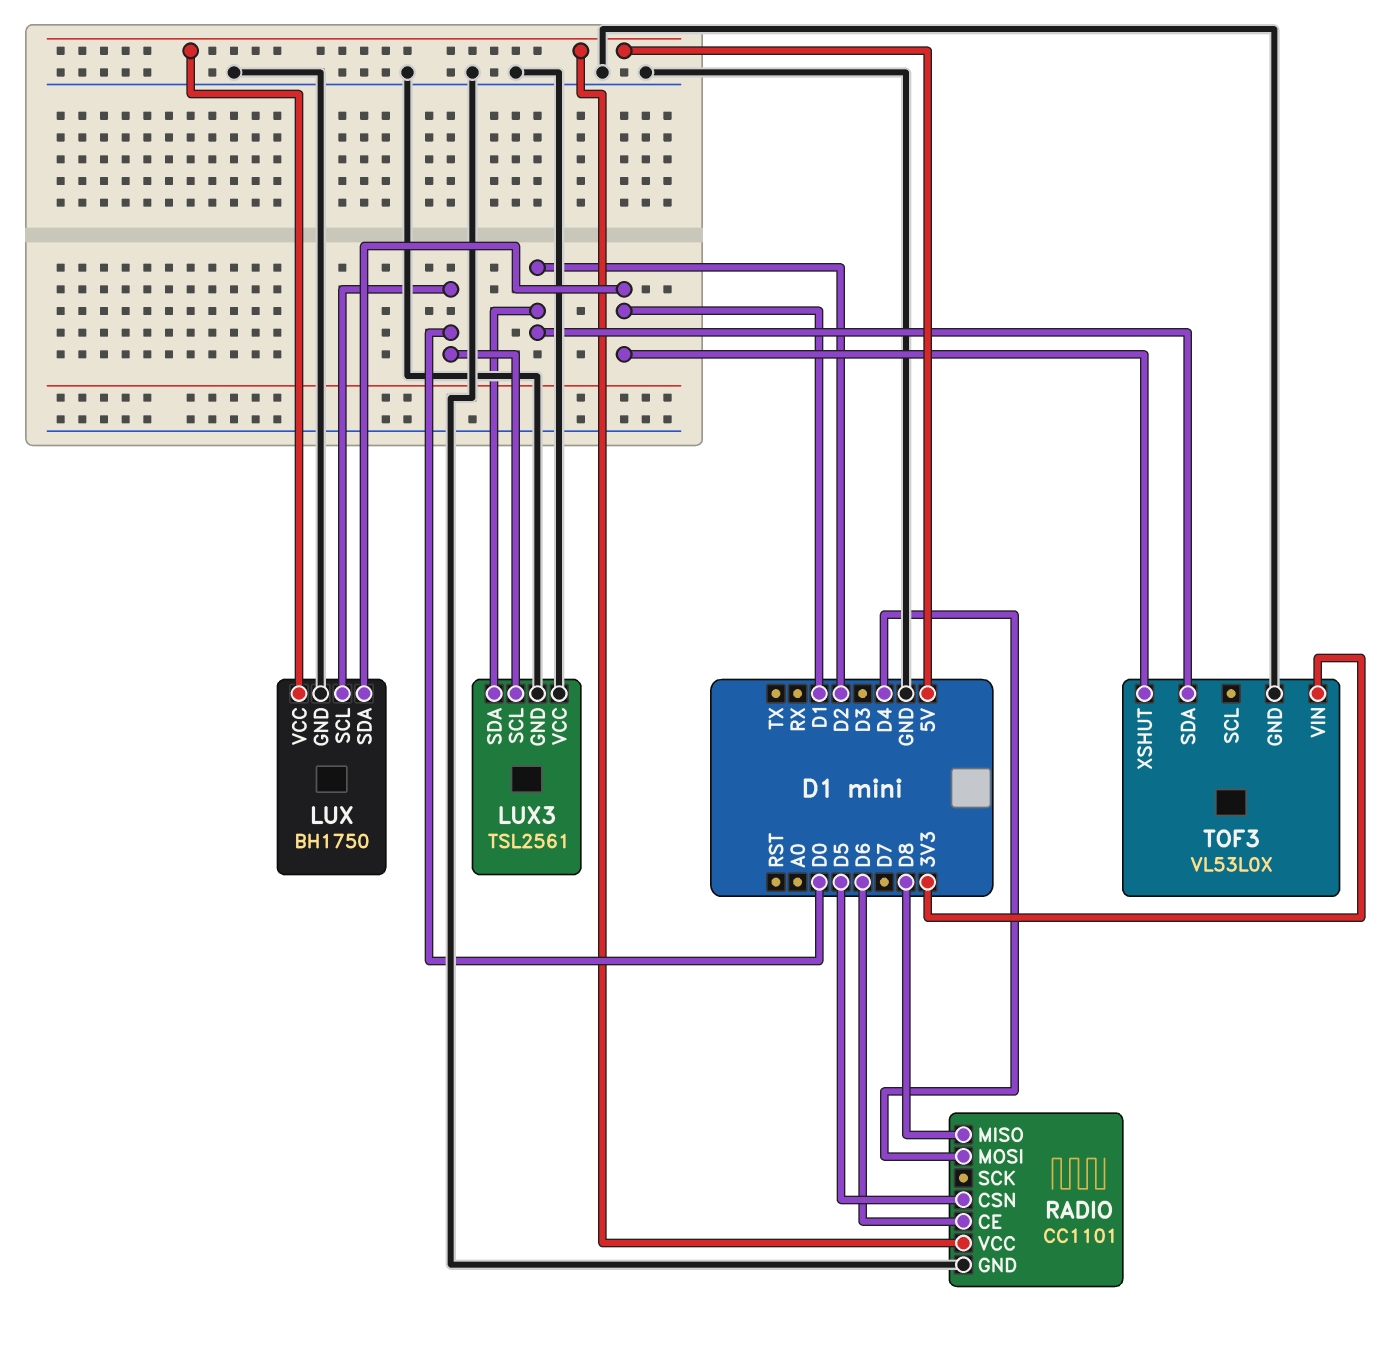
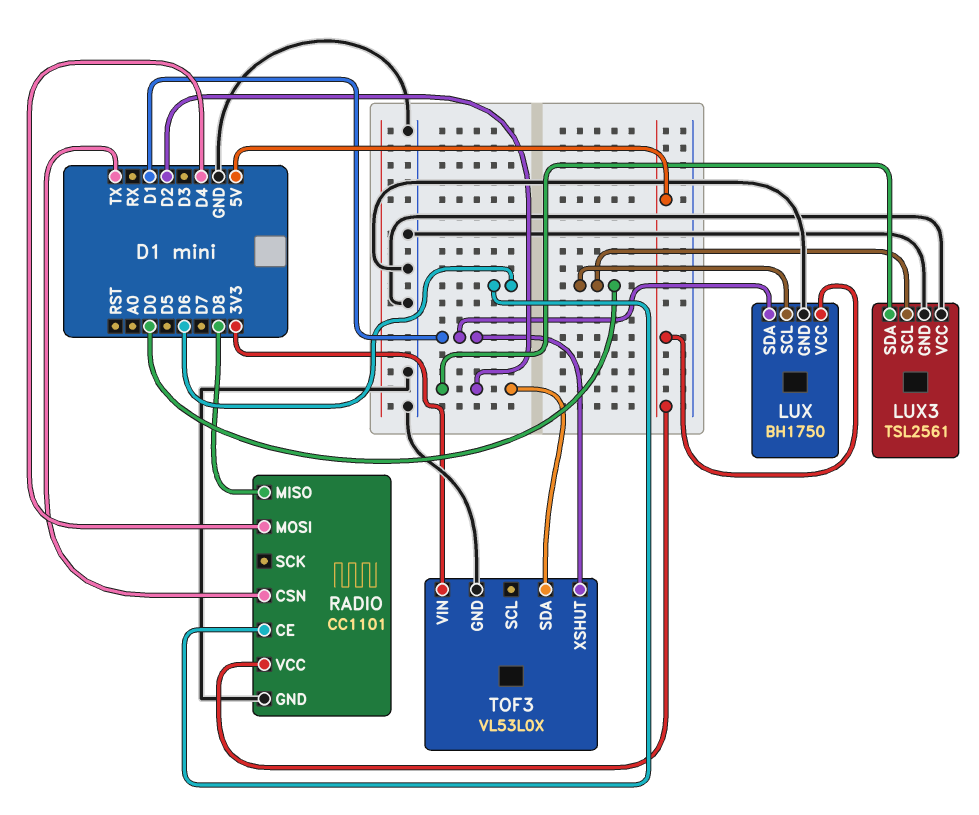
RADIO pin CSN: D5 -> TX

